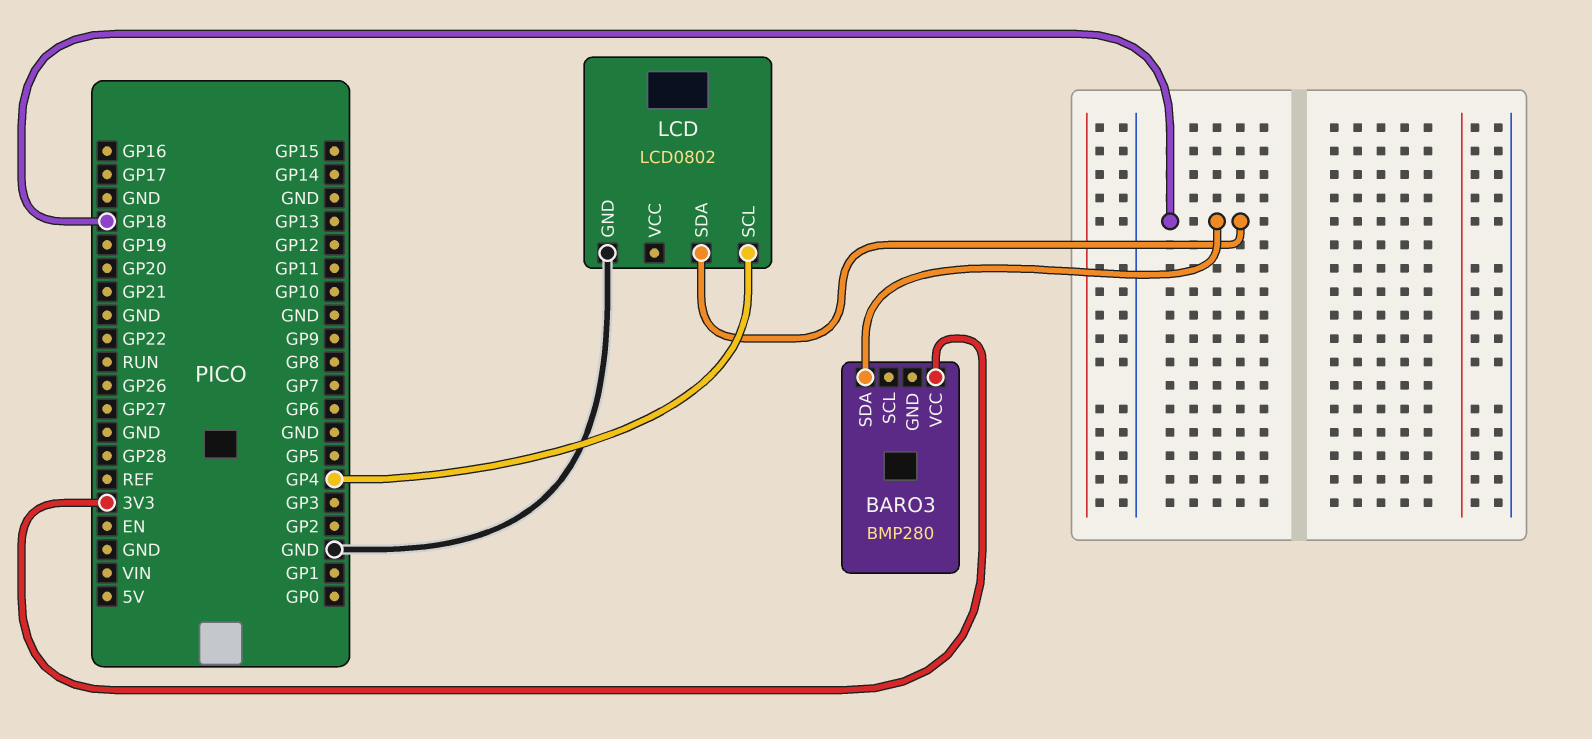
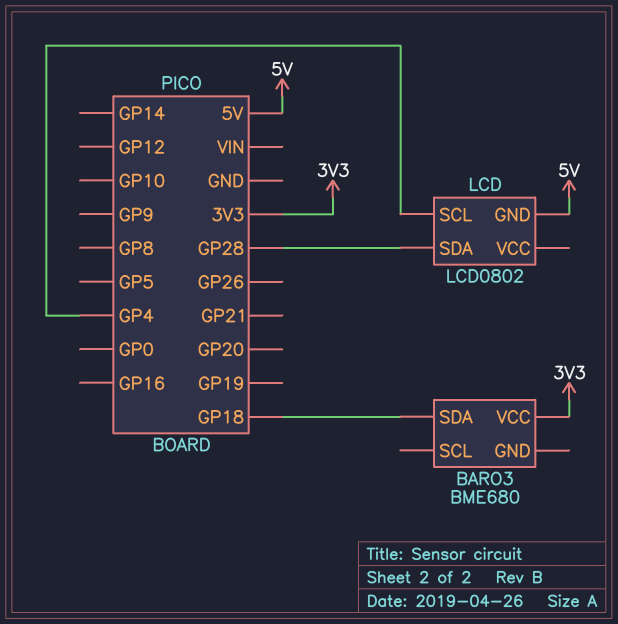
BARO3: BMP280 -> BME680
LCD pin GND: GND -> 5V
LCD pin SDA: GP18 -> GP28

